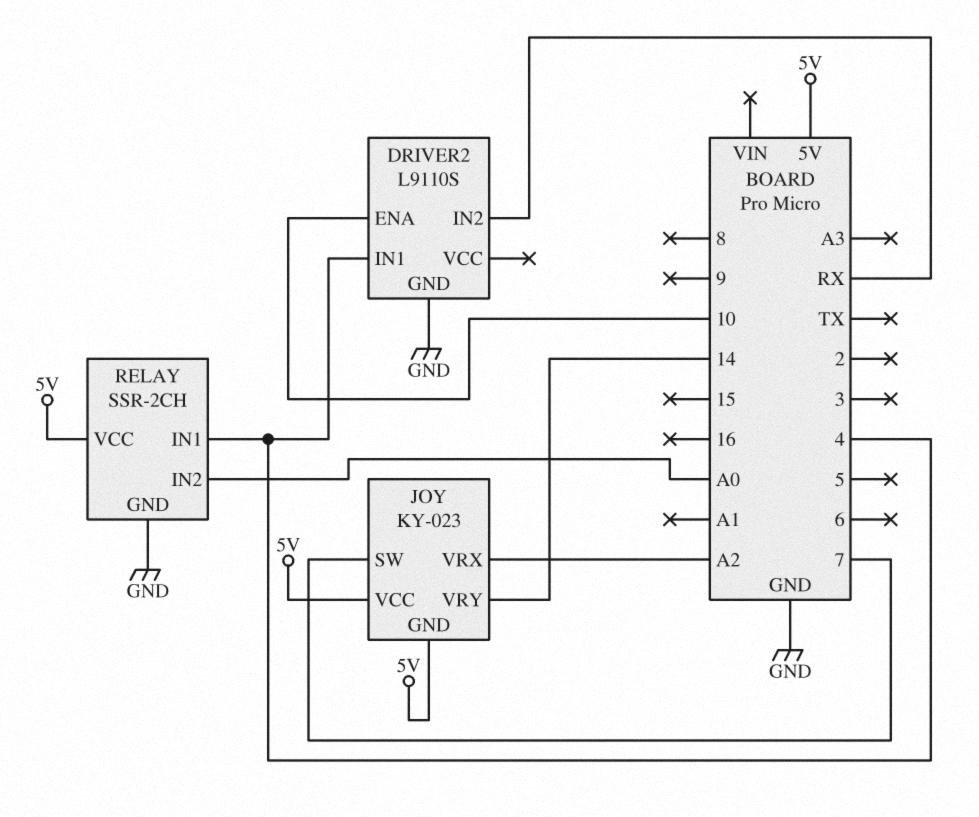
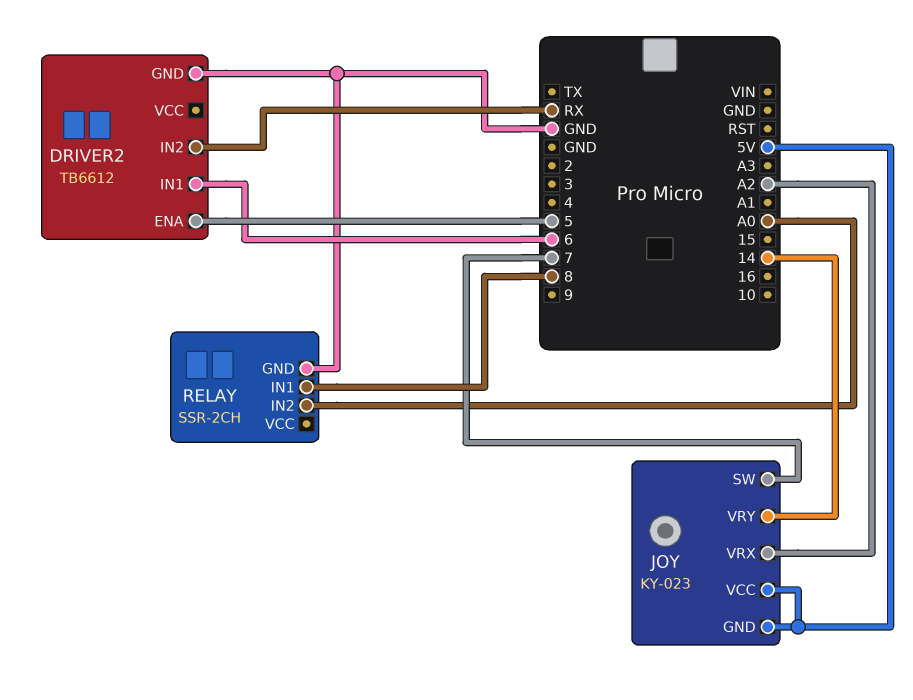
DRIVER2: L9110S -> TB6612
DRIVER2 pin ENA: 10 -> 5
DRIVER2 pin IN1: 4 -> 6
RELAY pin IN1: 4 -> 8
RELAY pin VCC: 5V -> none

